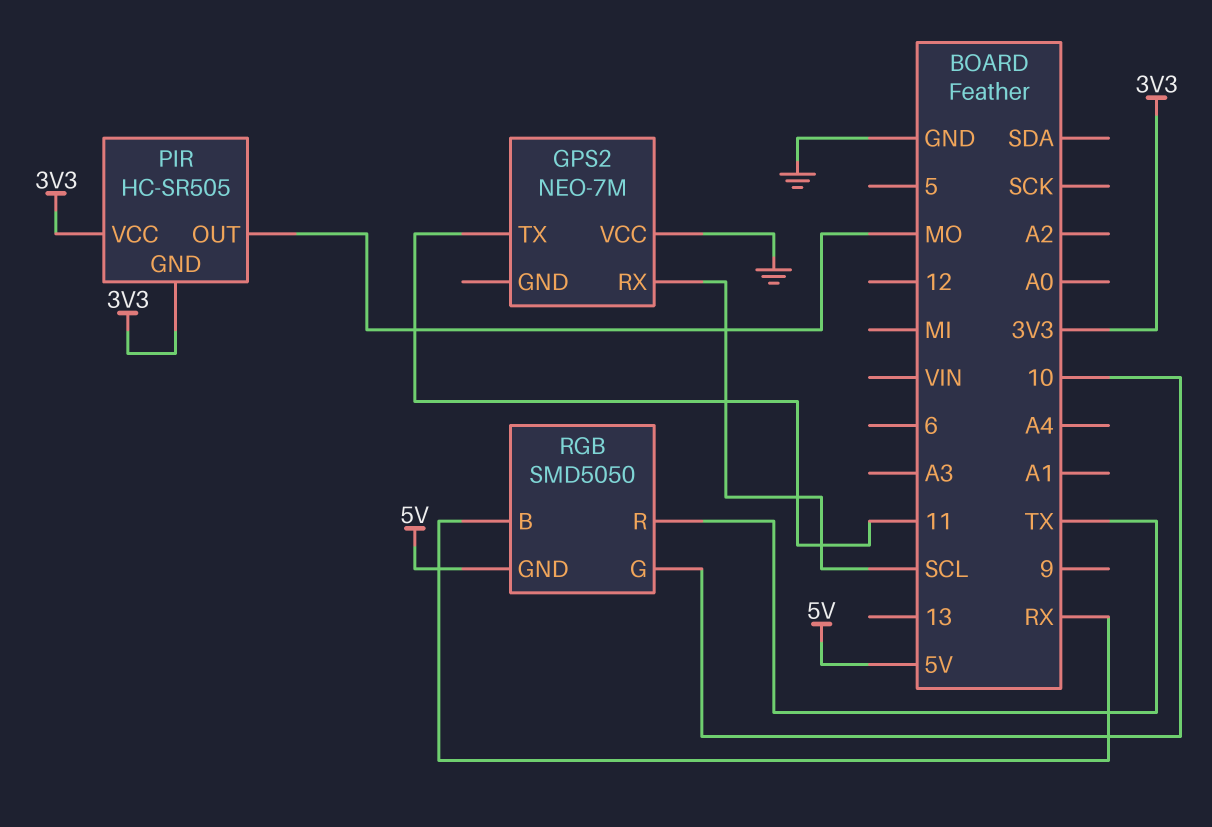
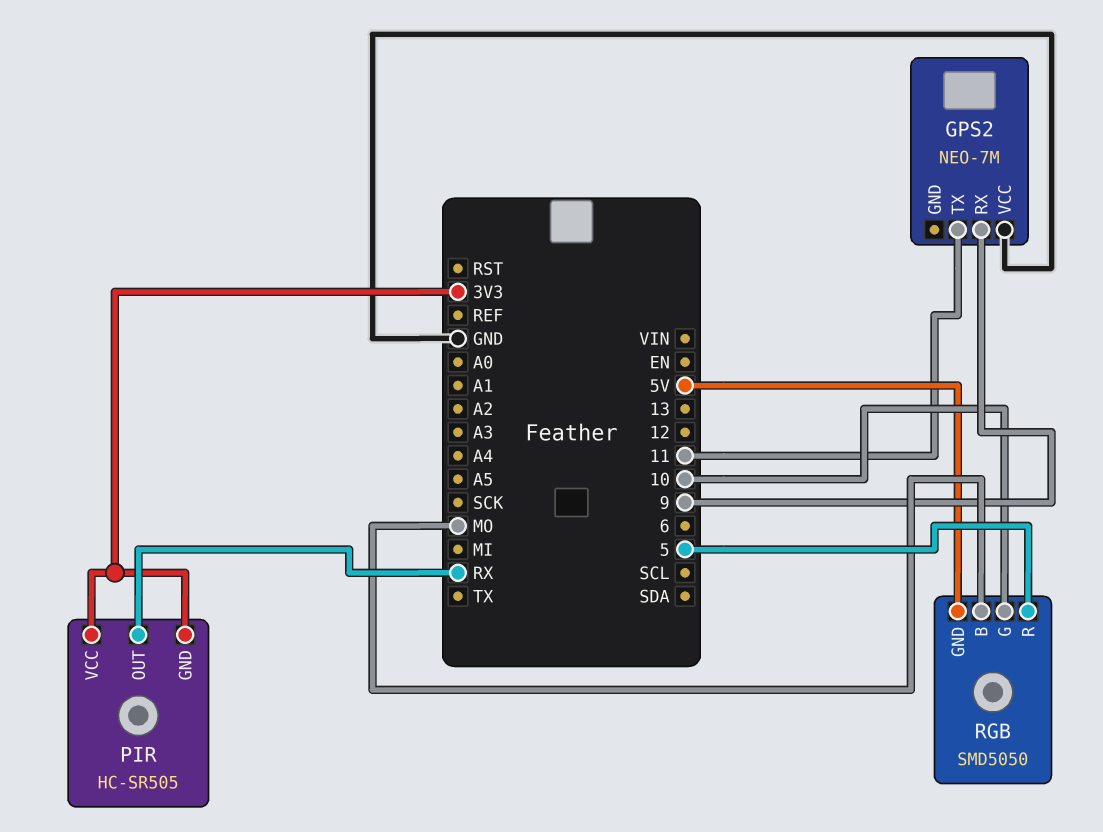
GPS2 pin RX: SCL -> 9
PIR pin OUT: MO -> RX
RGB pin B: RX -> MO
RGB pin R: TX -> 5

